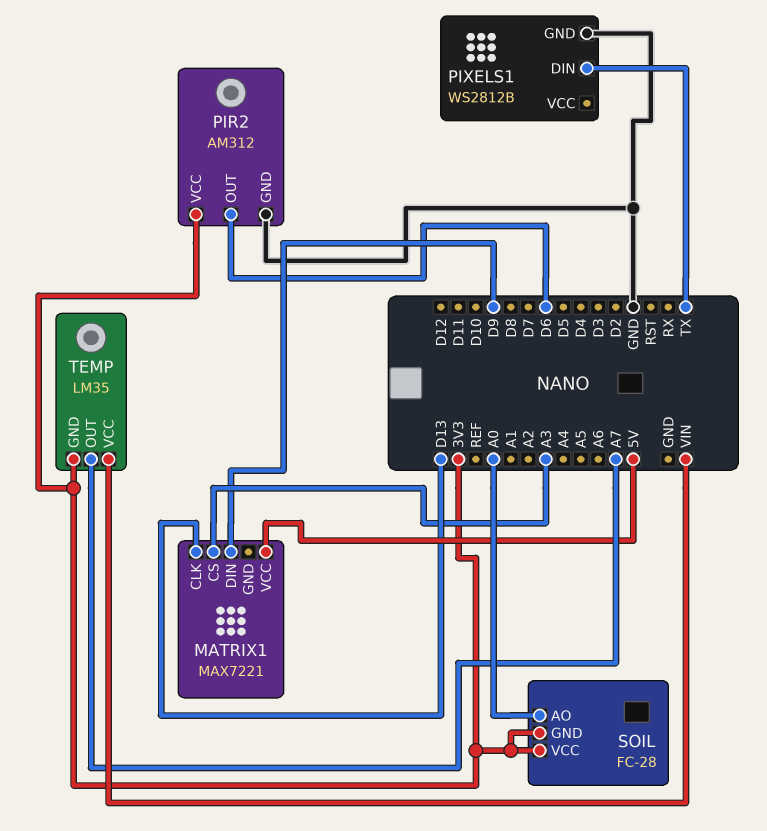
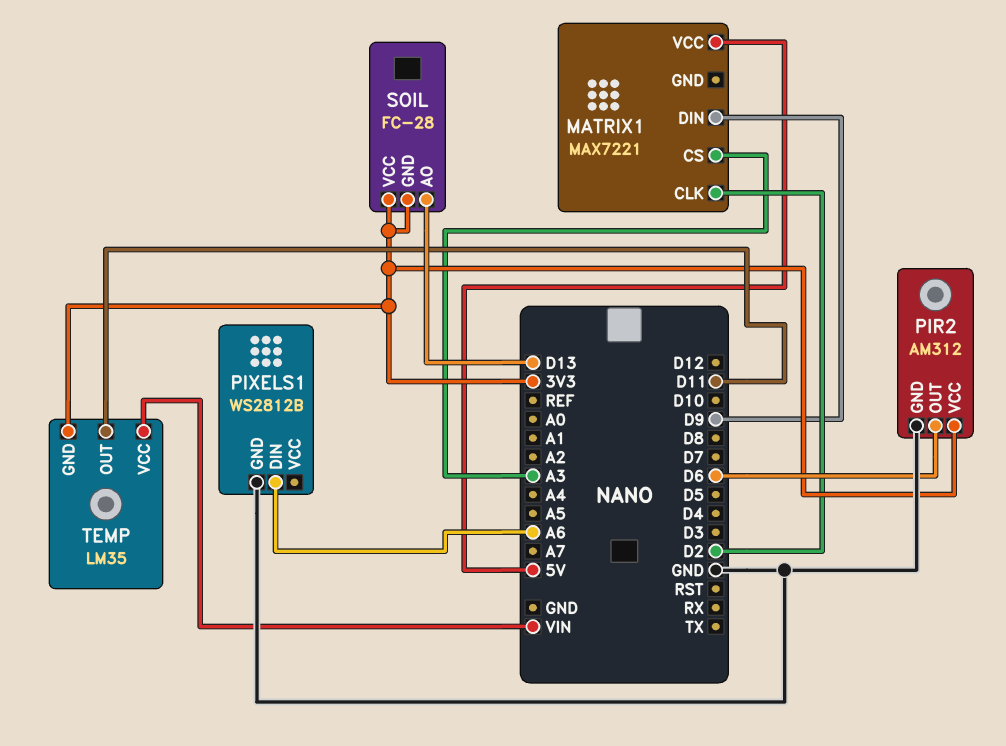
MATRIX1 pin CLK: D13 -> D2
PIXELS1 pin DIN: TX -> A6
SOIL pin AO: A0 -> D13
TEMP pin OUT: A7 -> D11

